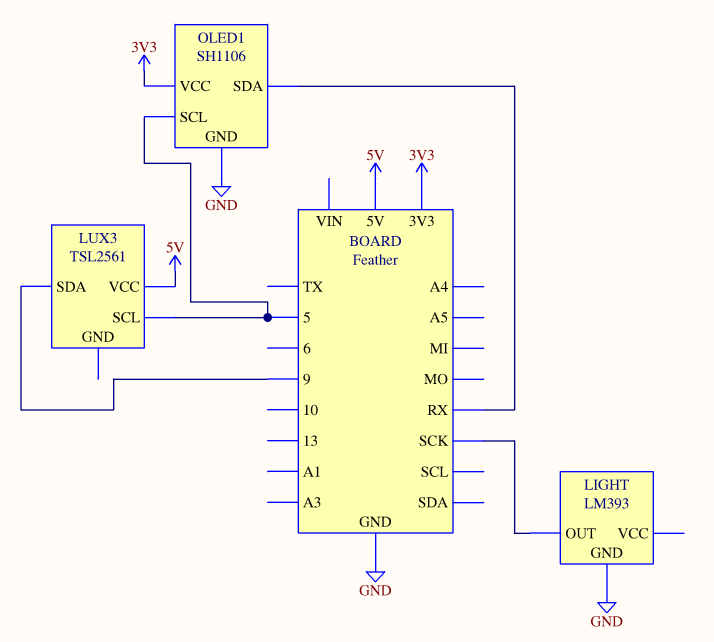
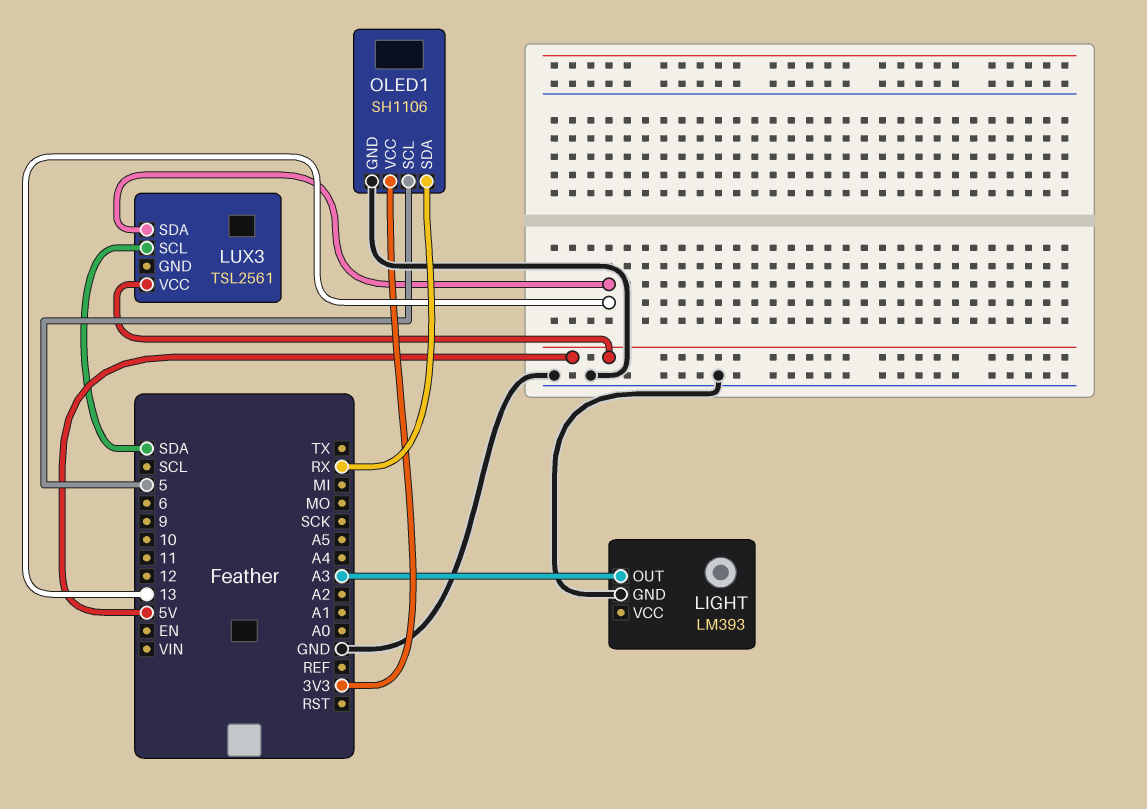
LIGHT pin OUT: SCK -> A3
LUX3 pin SCL: 5 -> SDA
LUX3 pin SDA: 9 -> 13

